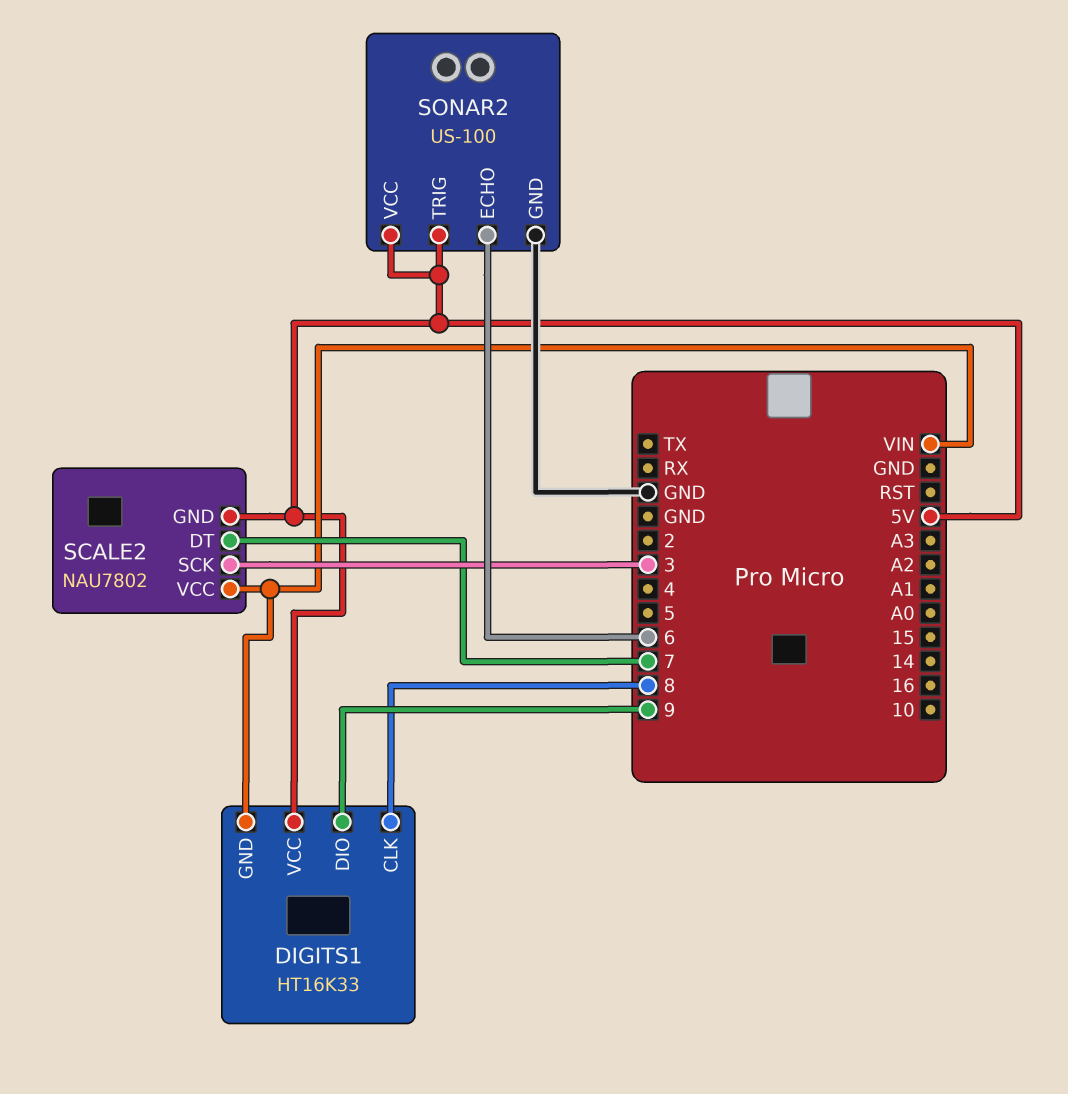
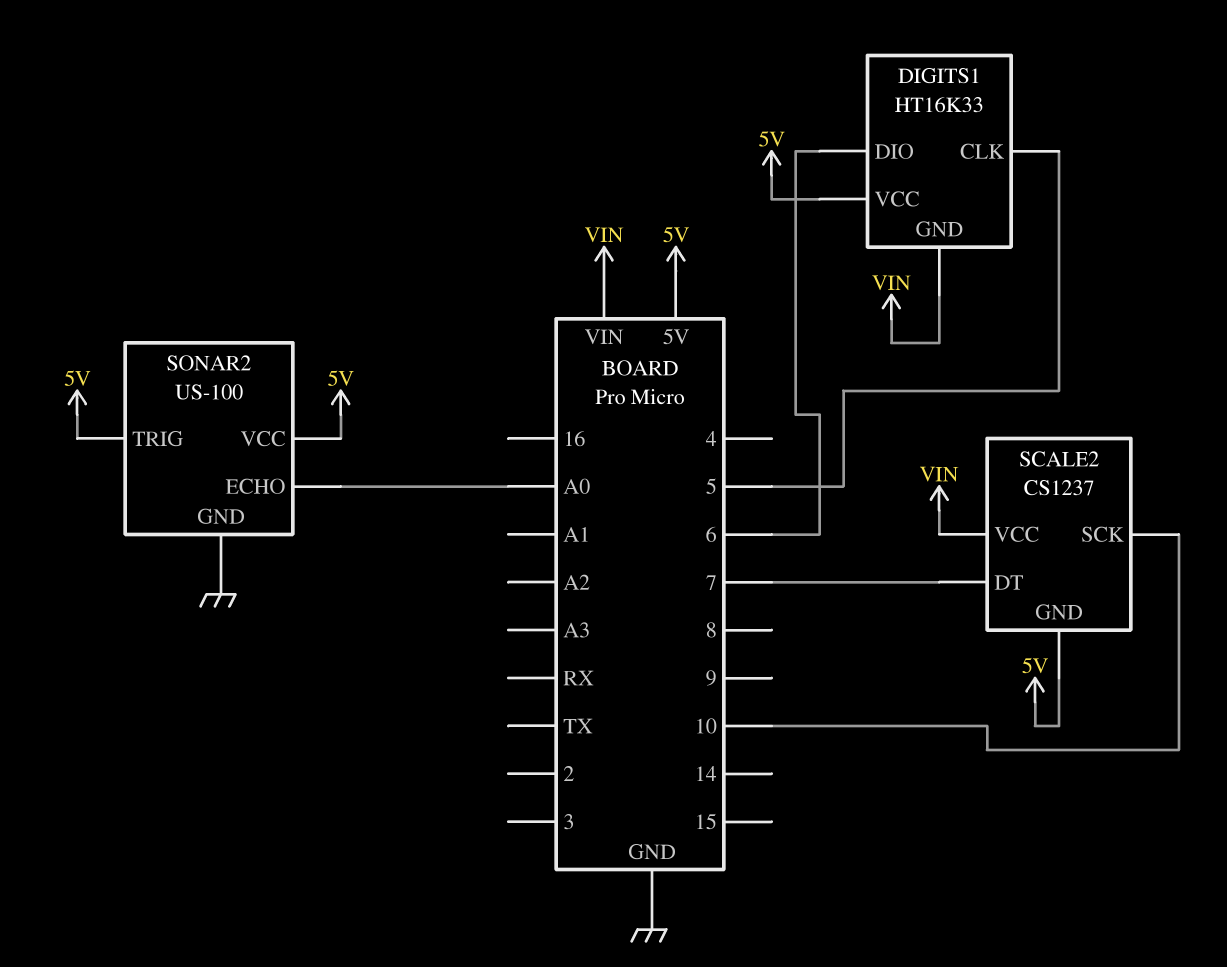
DIGITS1 pin CLK: 8 -> 5
DIGITS1 pin DIO: 9 -> 6
SCALE2: NAU7802 -> CS1237
SCALE2 pin SCK: 3 -> 10
SONAR2 pin ECHO: 6 -> A0

